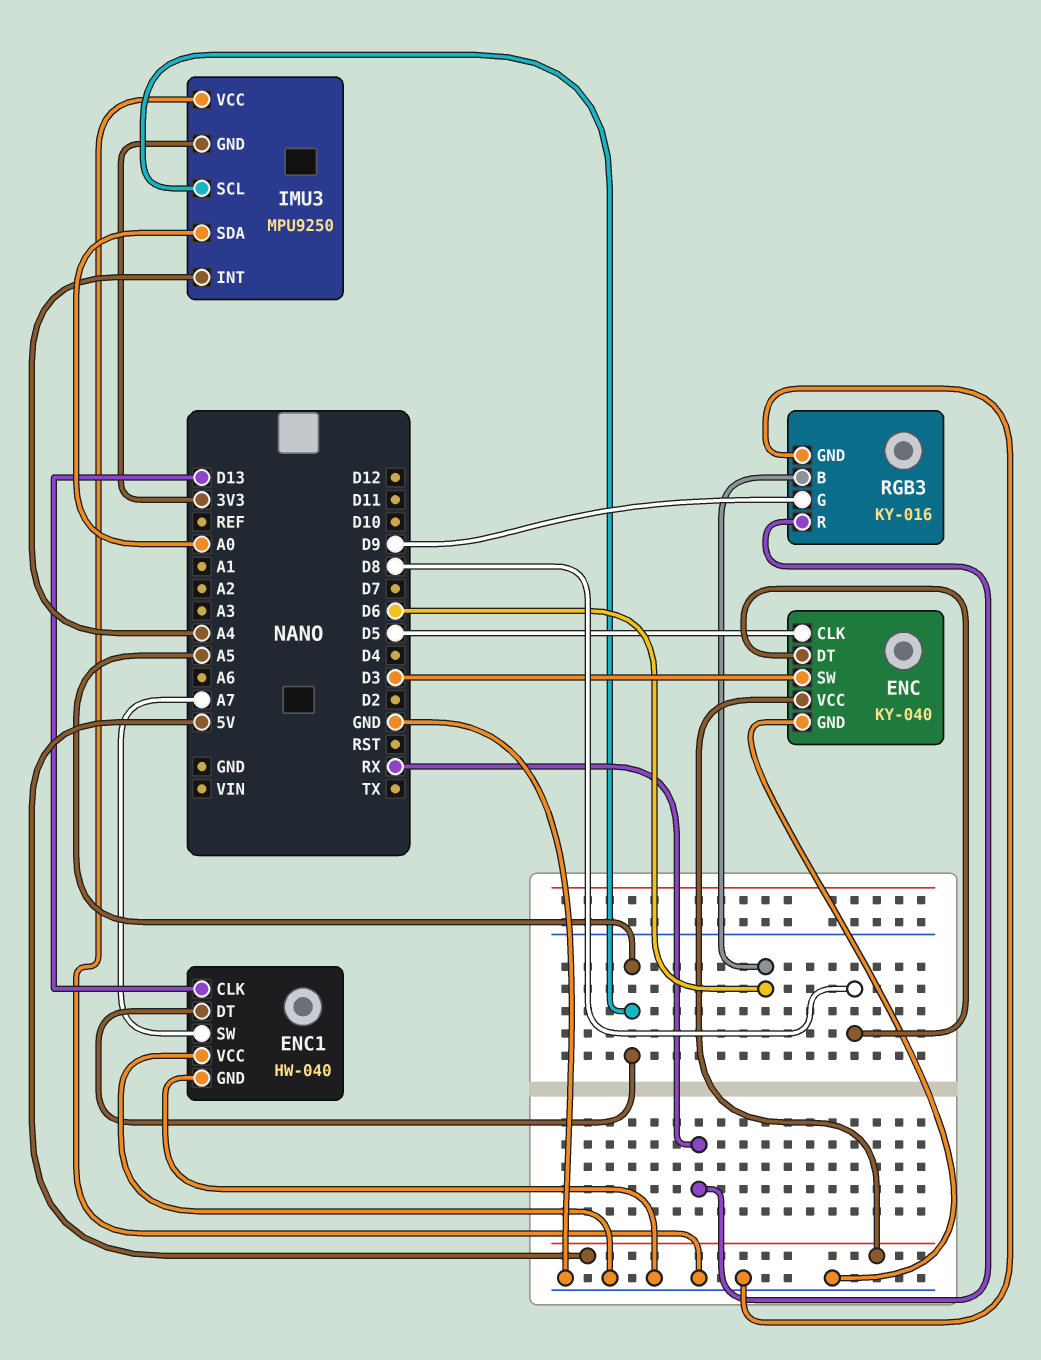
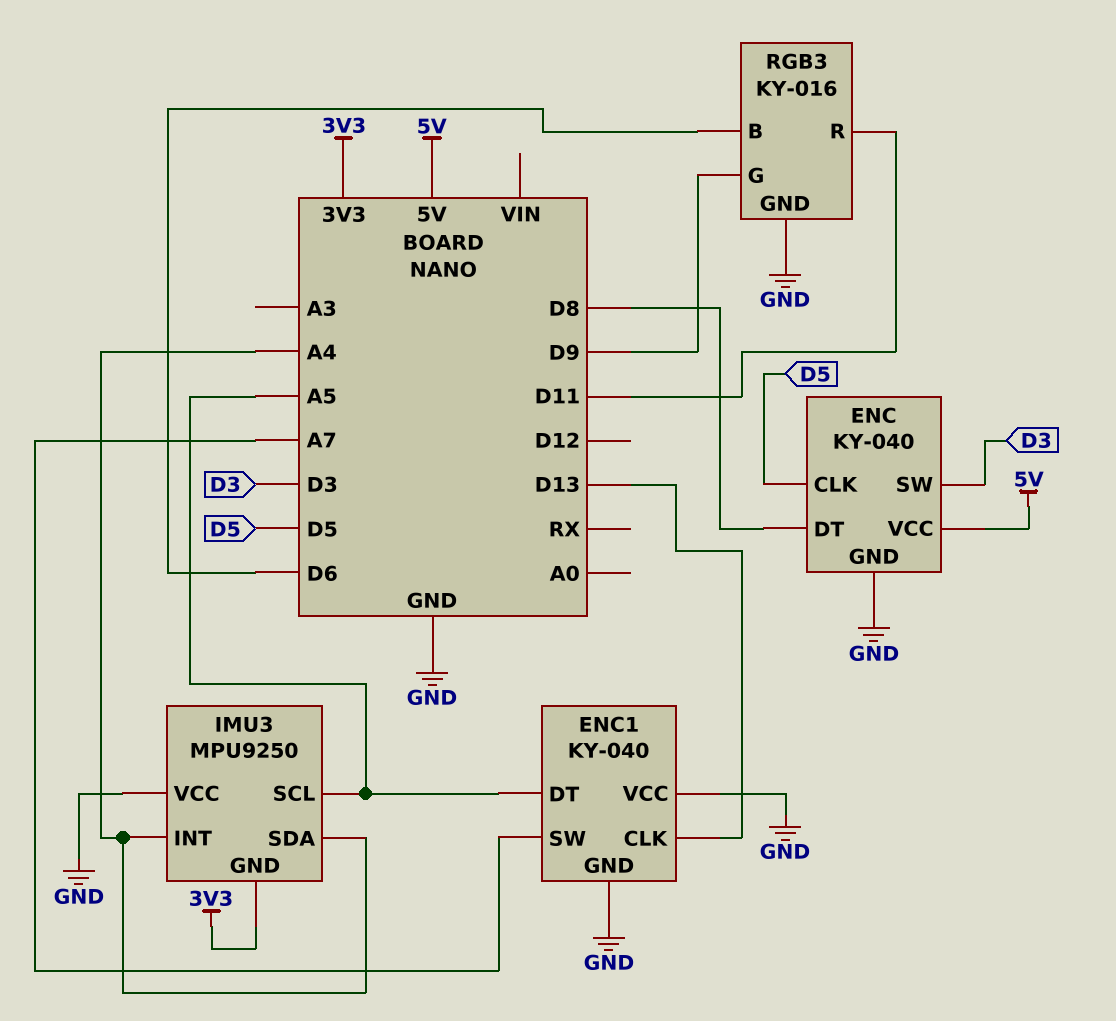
ENC1: HW-040 -> KY-040
IMU3 pin SDA: A0 -> A4
RGB3 pin R: RX -> D11

